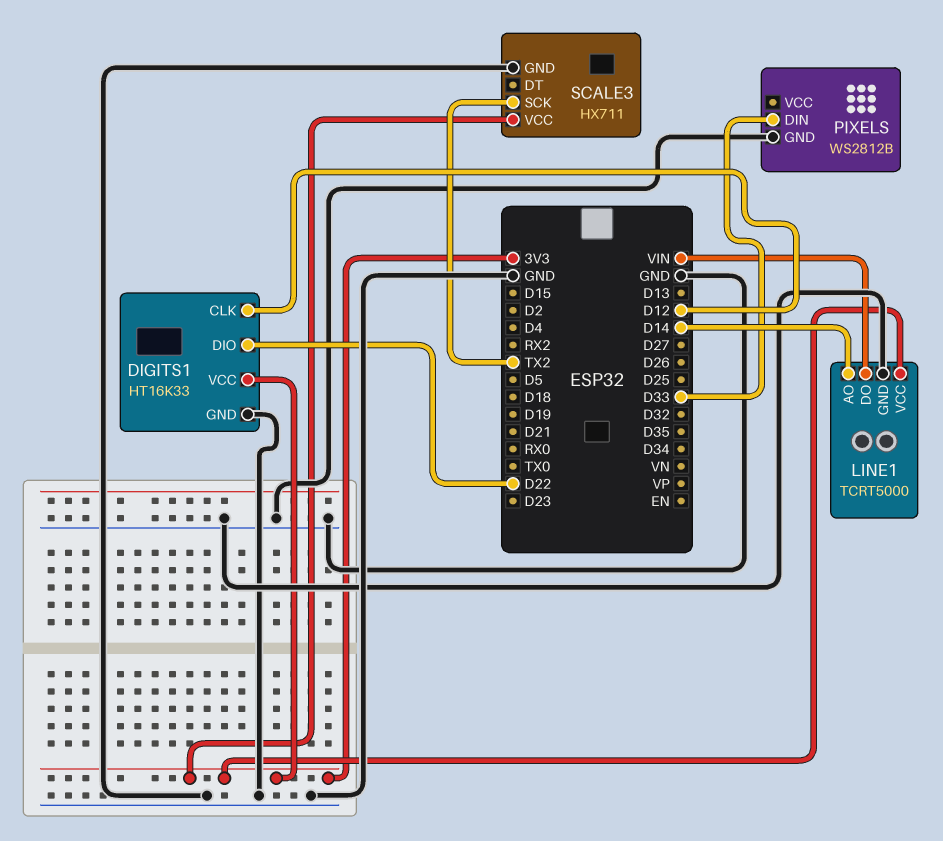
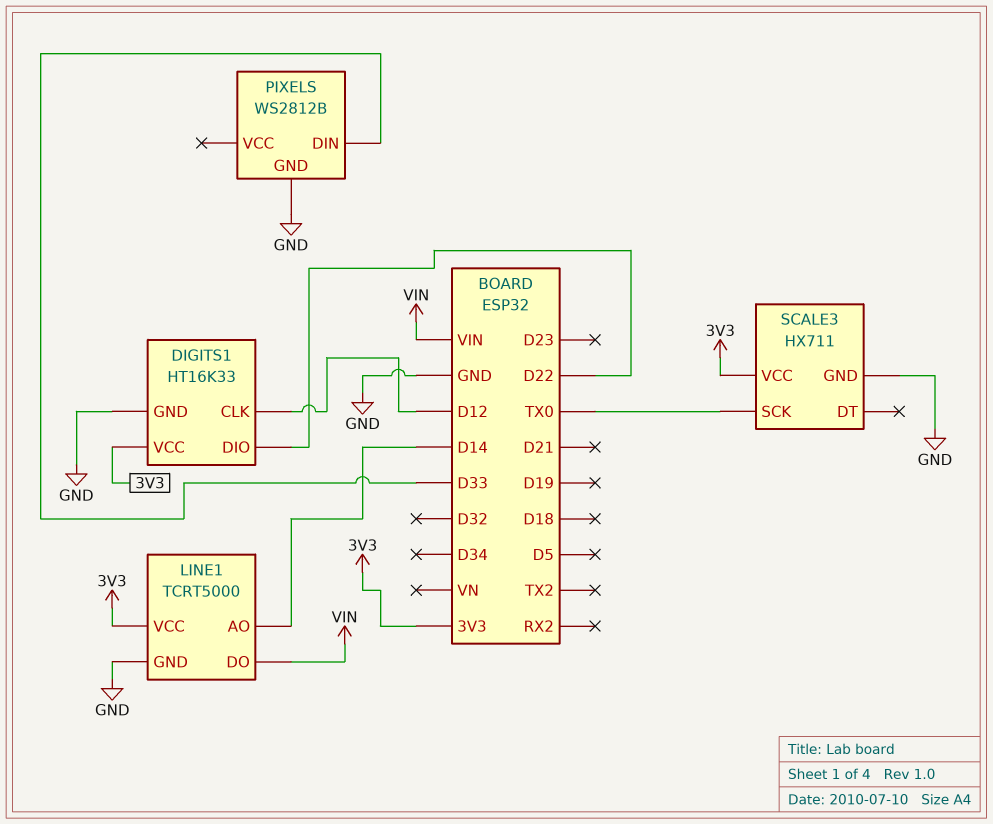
SCALE3 pin SCK: TX2 -> TX0

